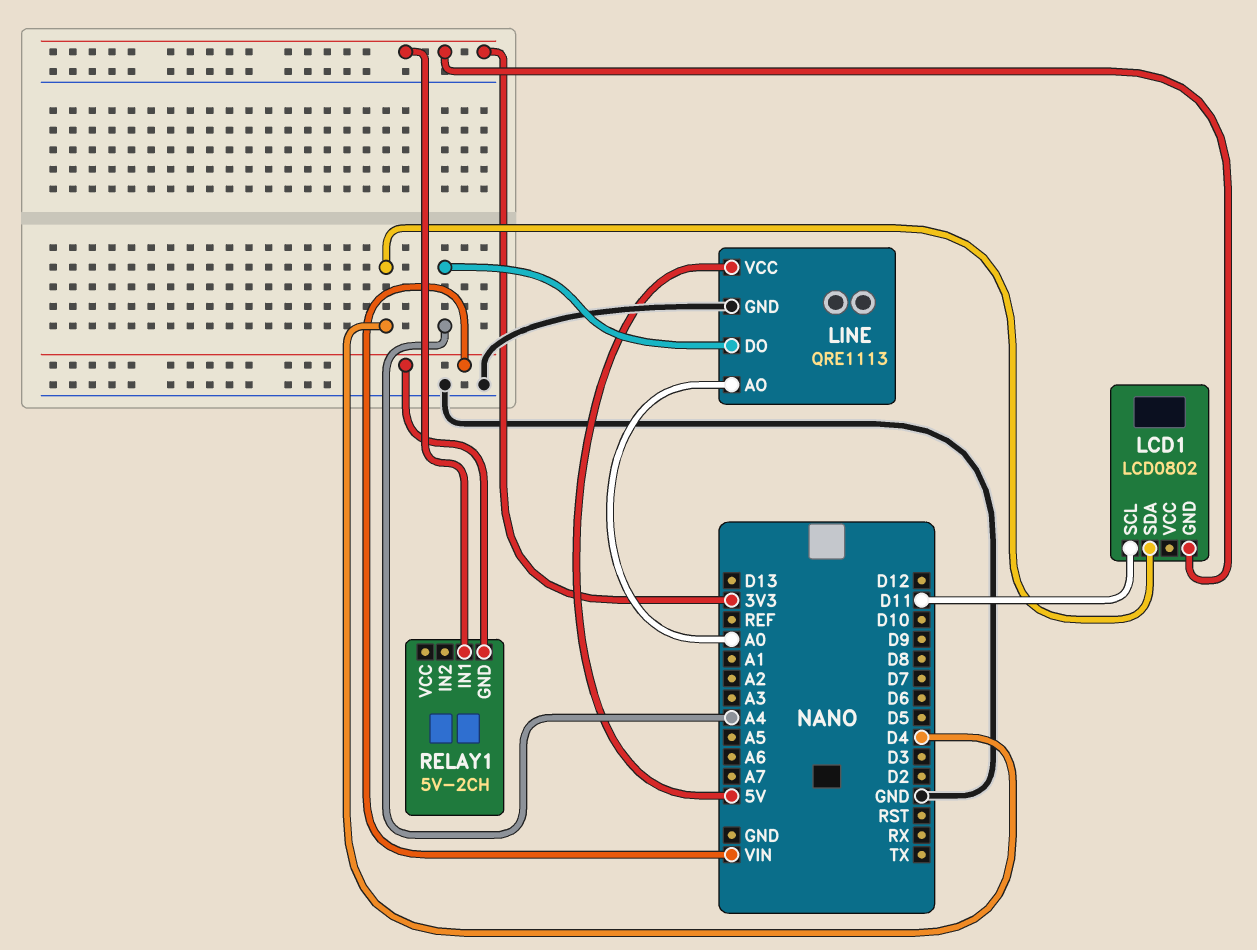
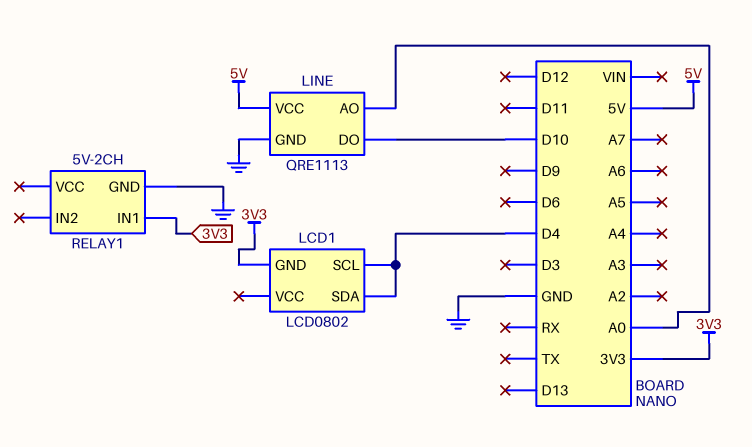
LCD1 pin SCL: D11 -> D4
LINE pin DO: A4 -> D10
RELAY1 pin GND: VIN -> GND

